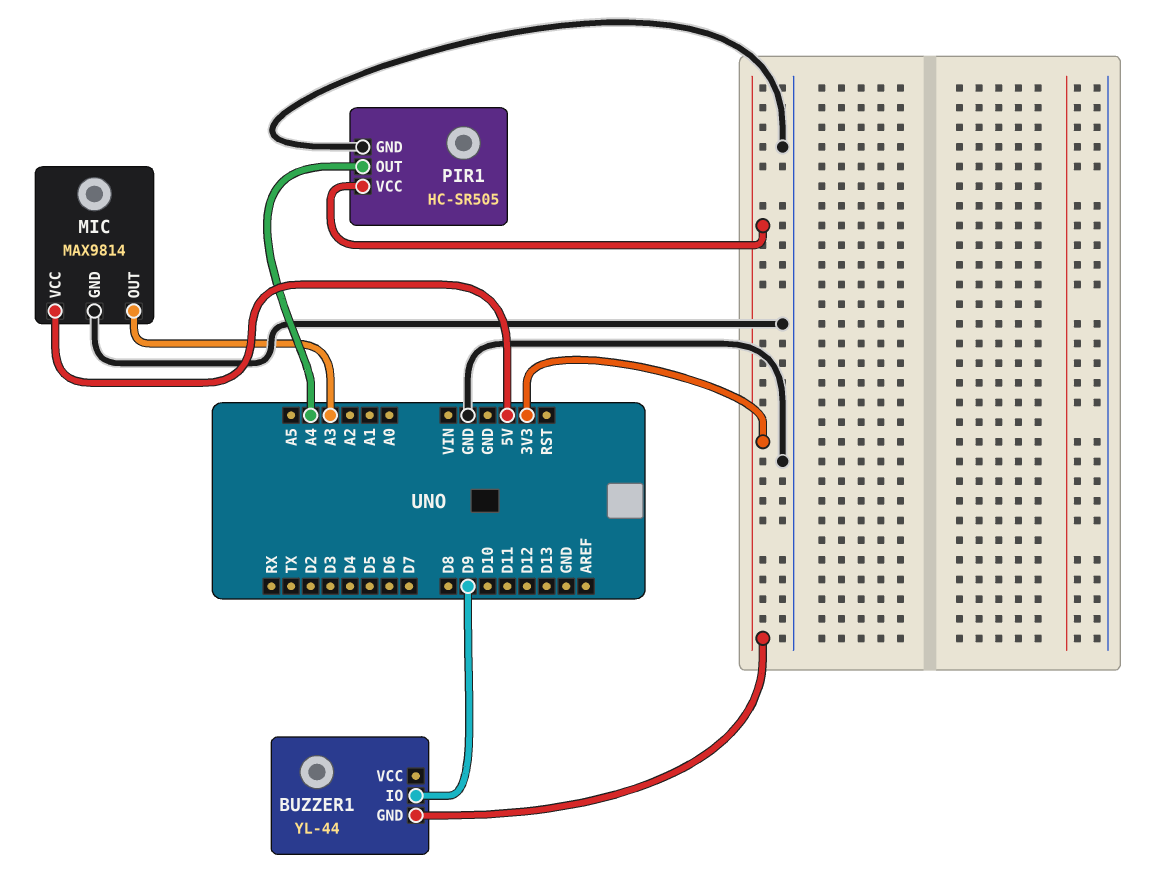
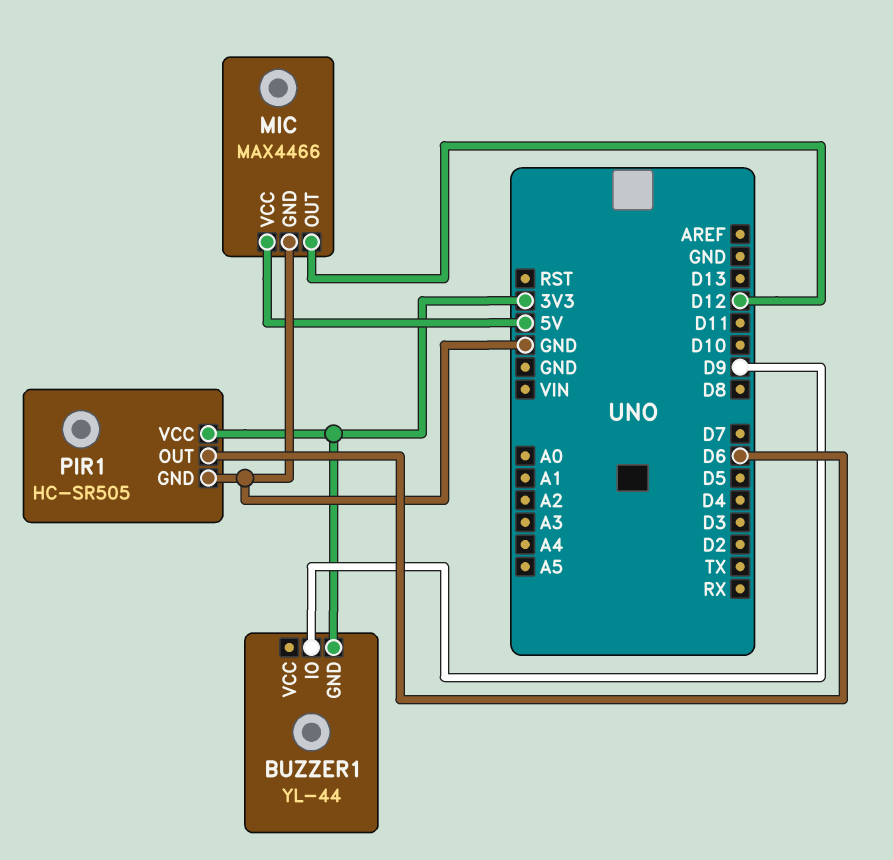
MIC: MAX9814 -> MAX4466
MIC pin OUT: A3 -> D12
PIR1 pin OUT: A4 -> D6

